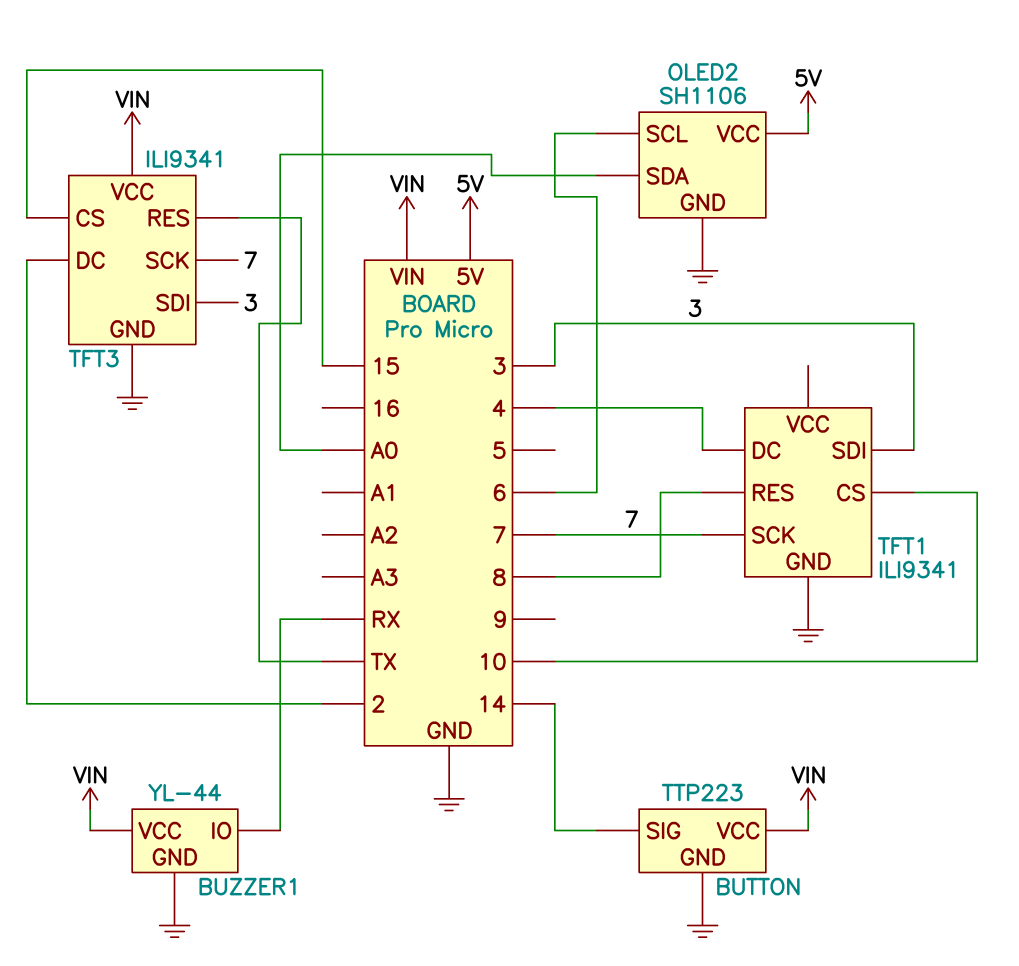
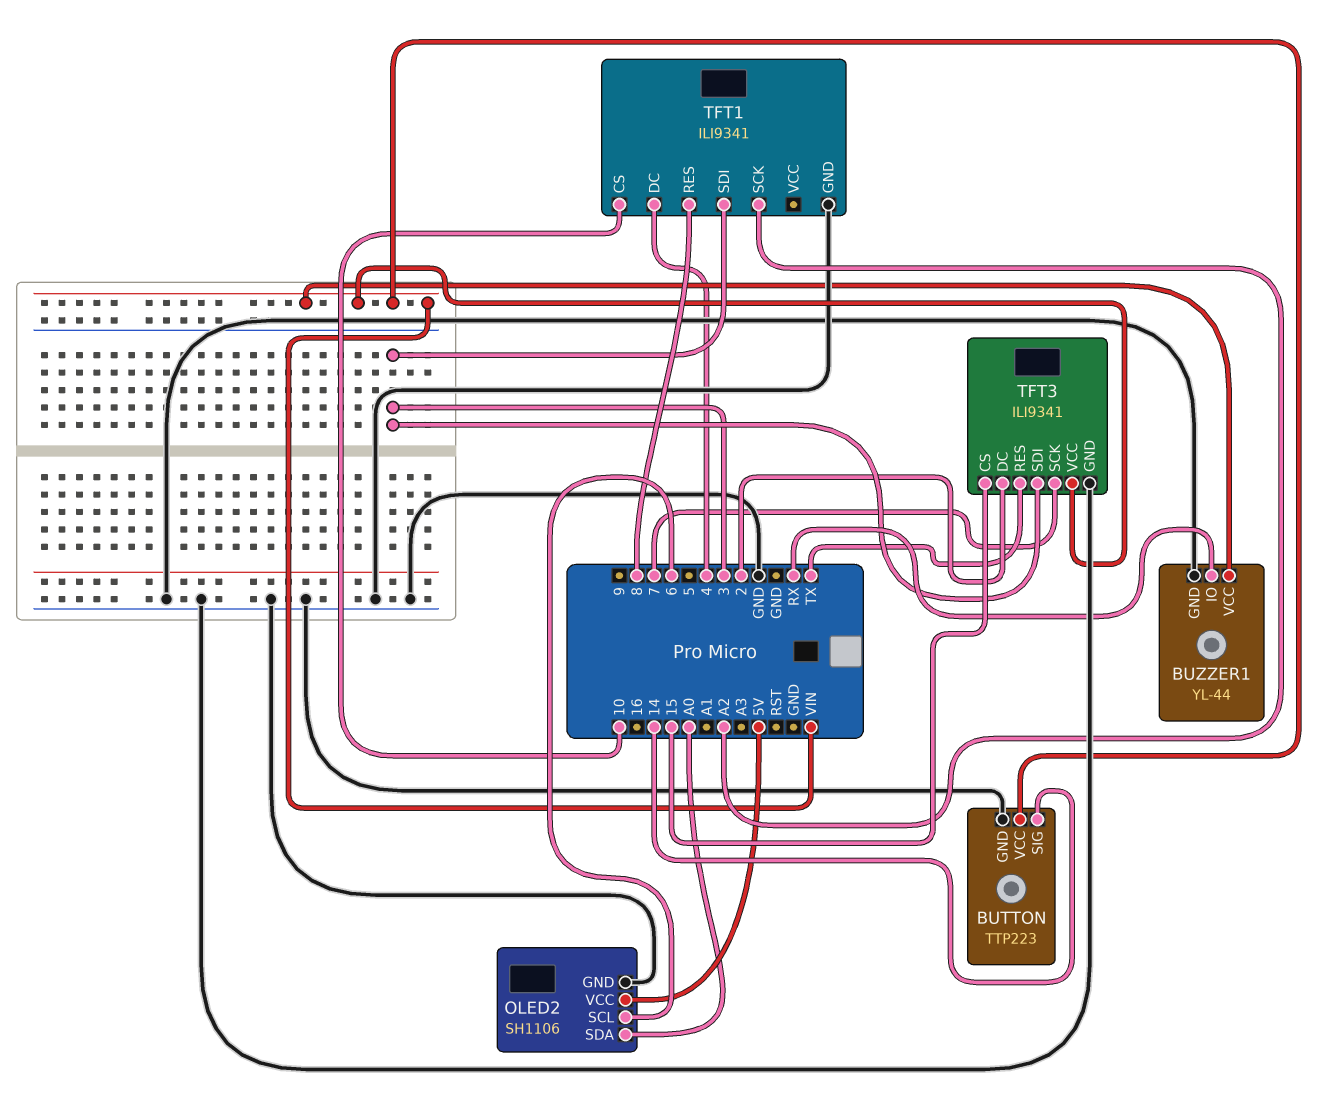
TFT1 pin SCK: 7 -> A2

